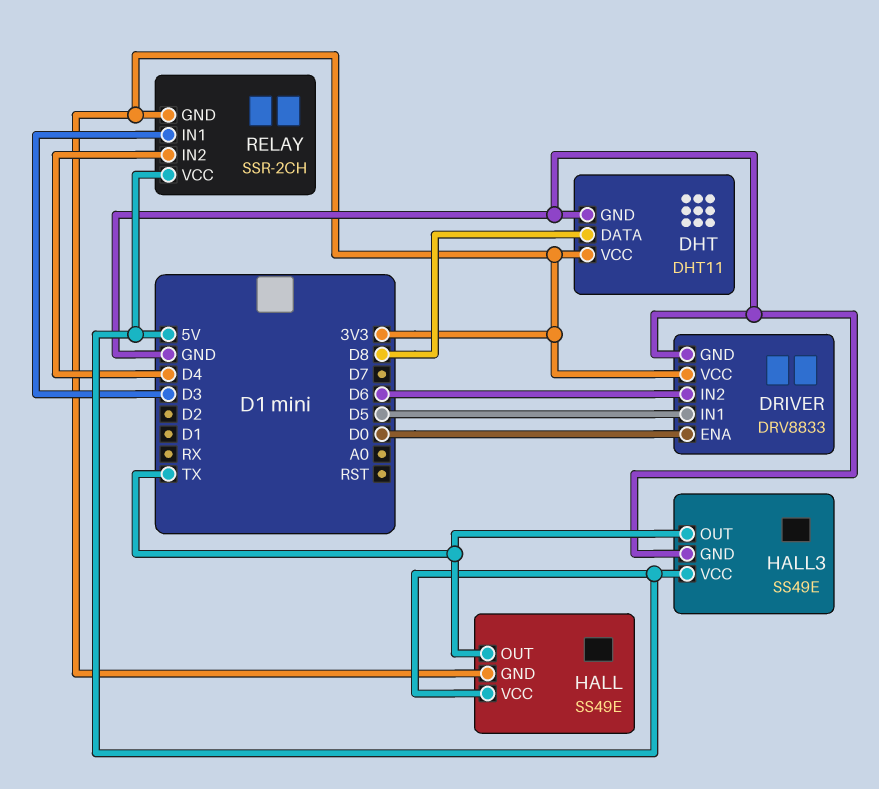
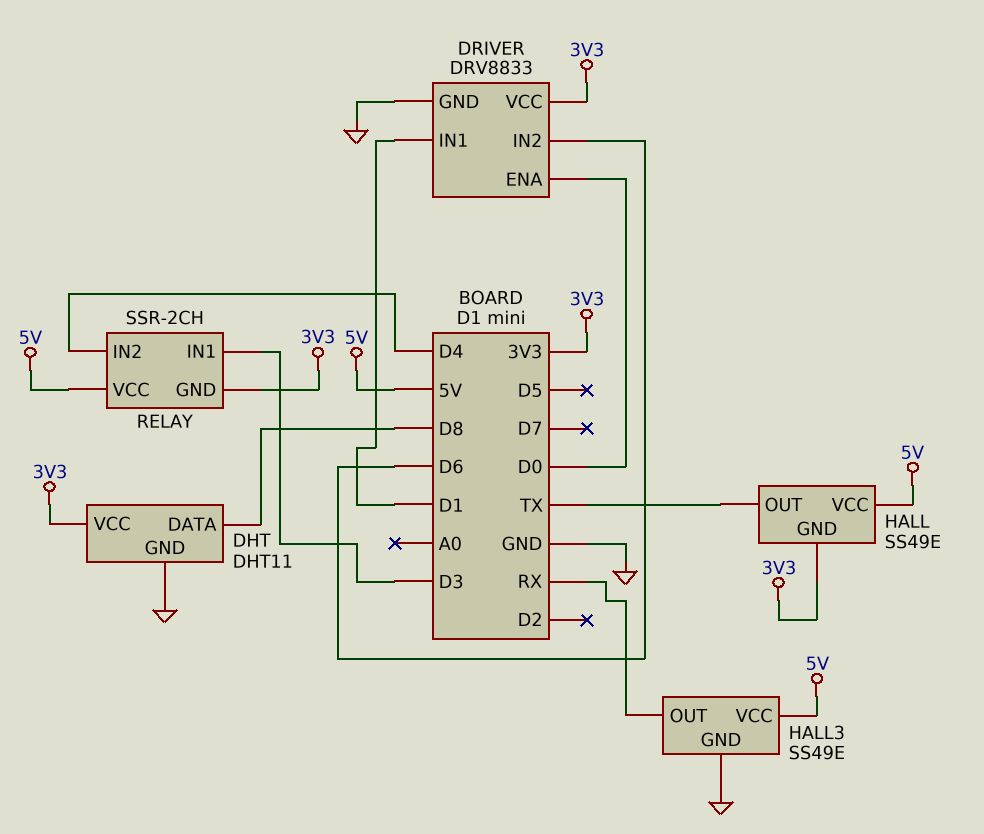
DRIVER pin IN1: D5 -> D1
HALL3 pin OUT: TX -> RX

